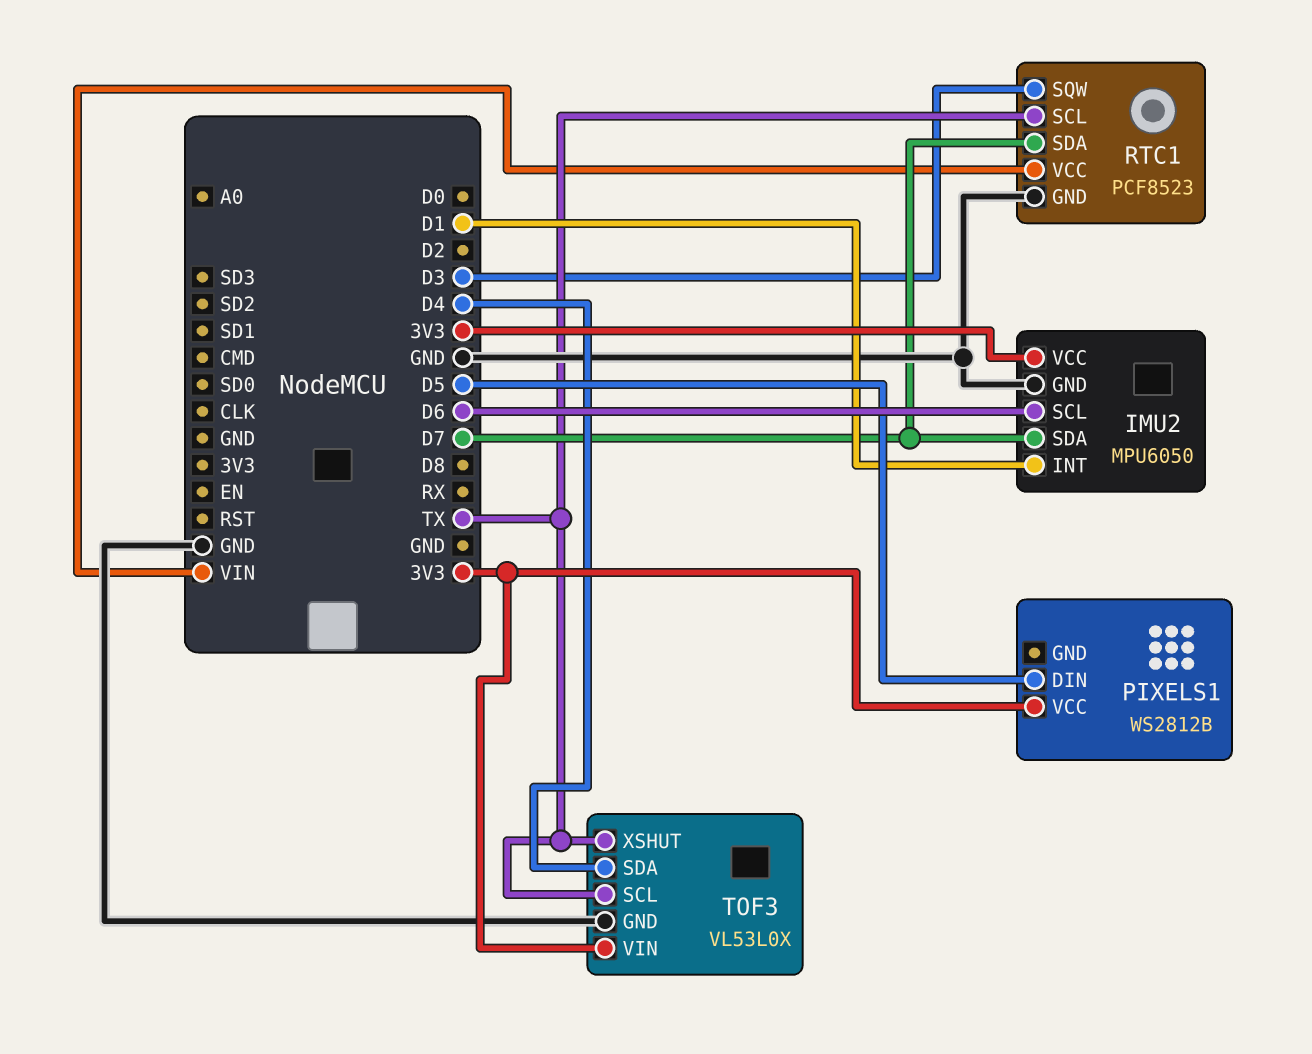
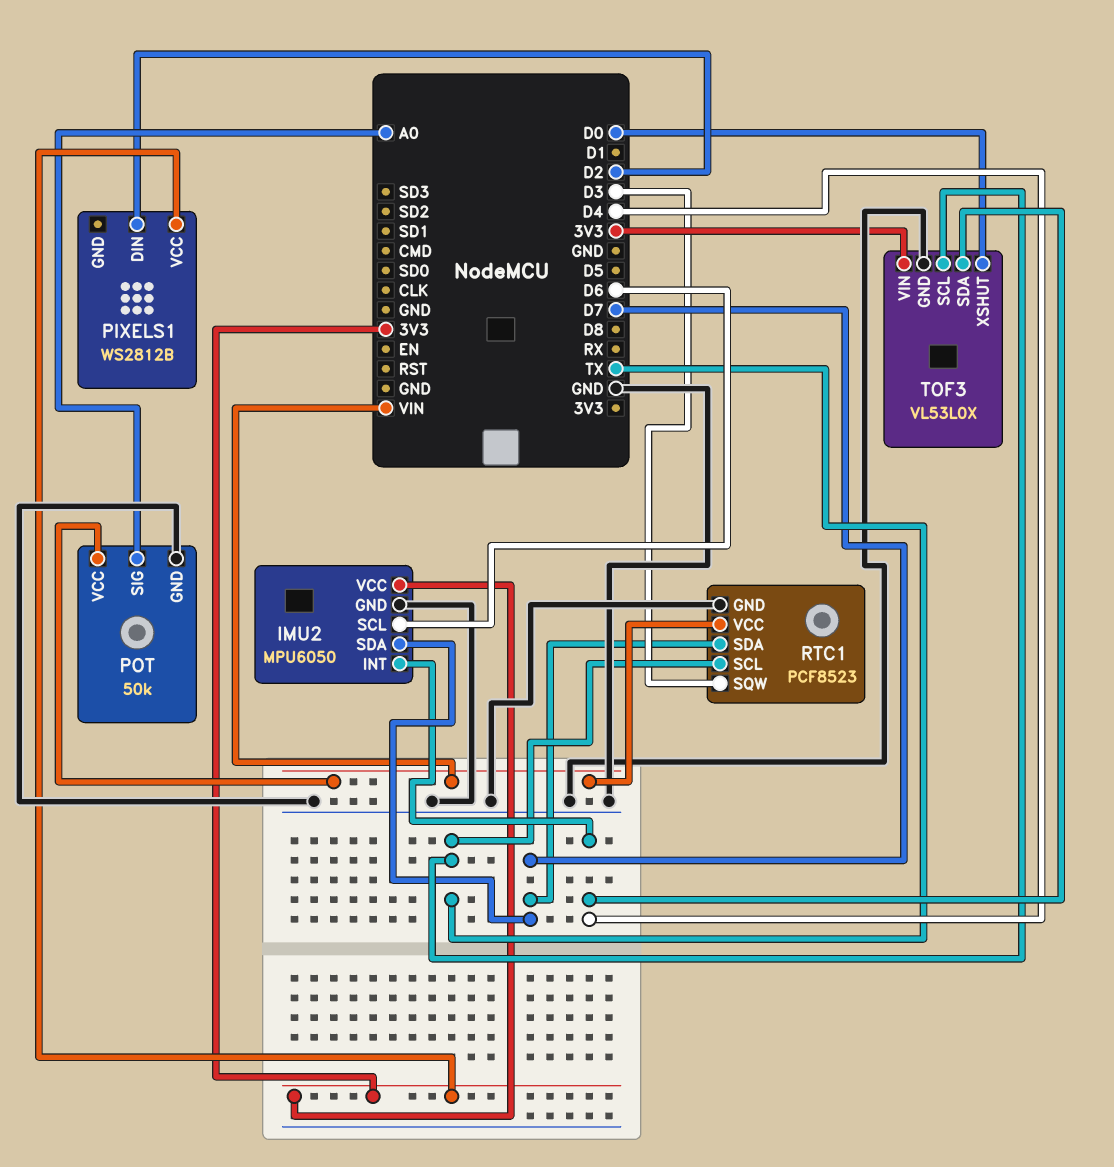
IMU2 pin INT: D1 -> D4
PIXELS1 pin DIN: D5 -> D2
POT: none -> 50k
POT pin GND: none -> GND
POT pin SIG: none -> A0
POT pin VCC: none -> VIN
TOF3 pin XSHUT: TX -> D0

